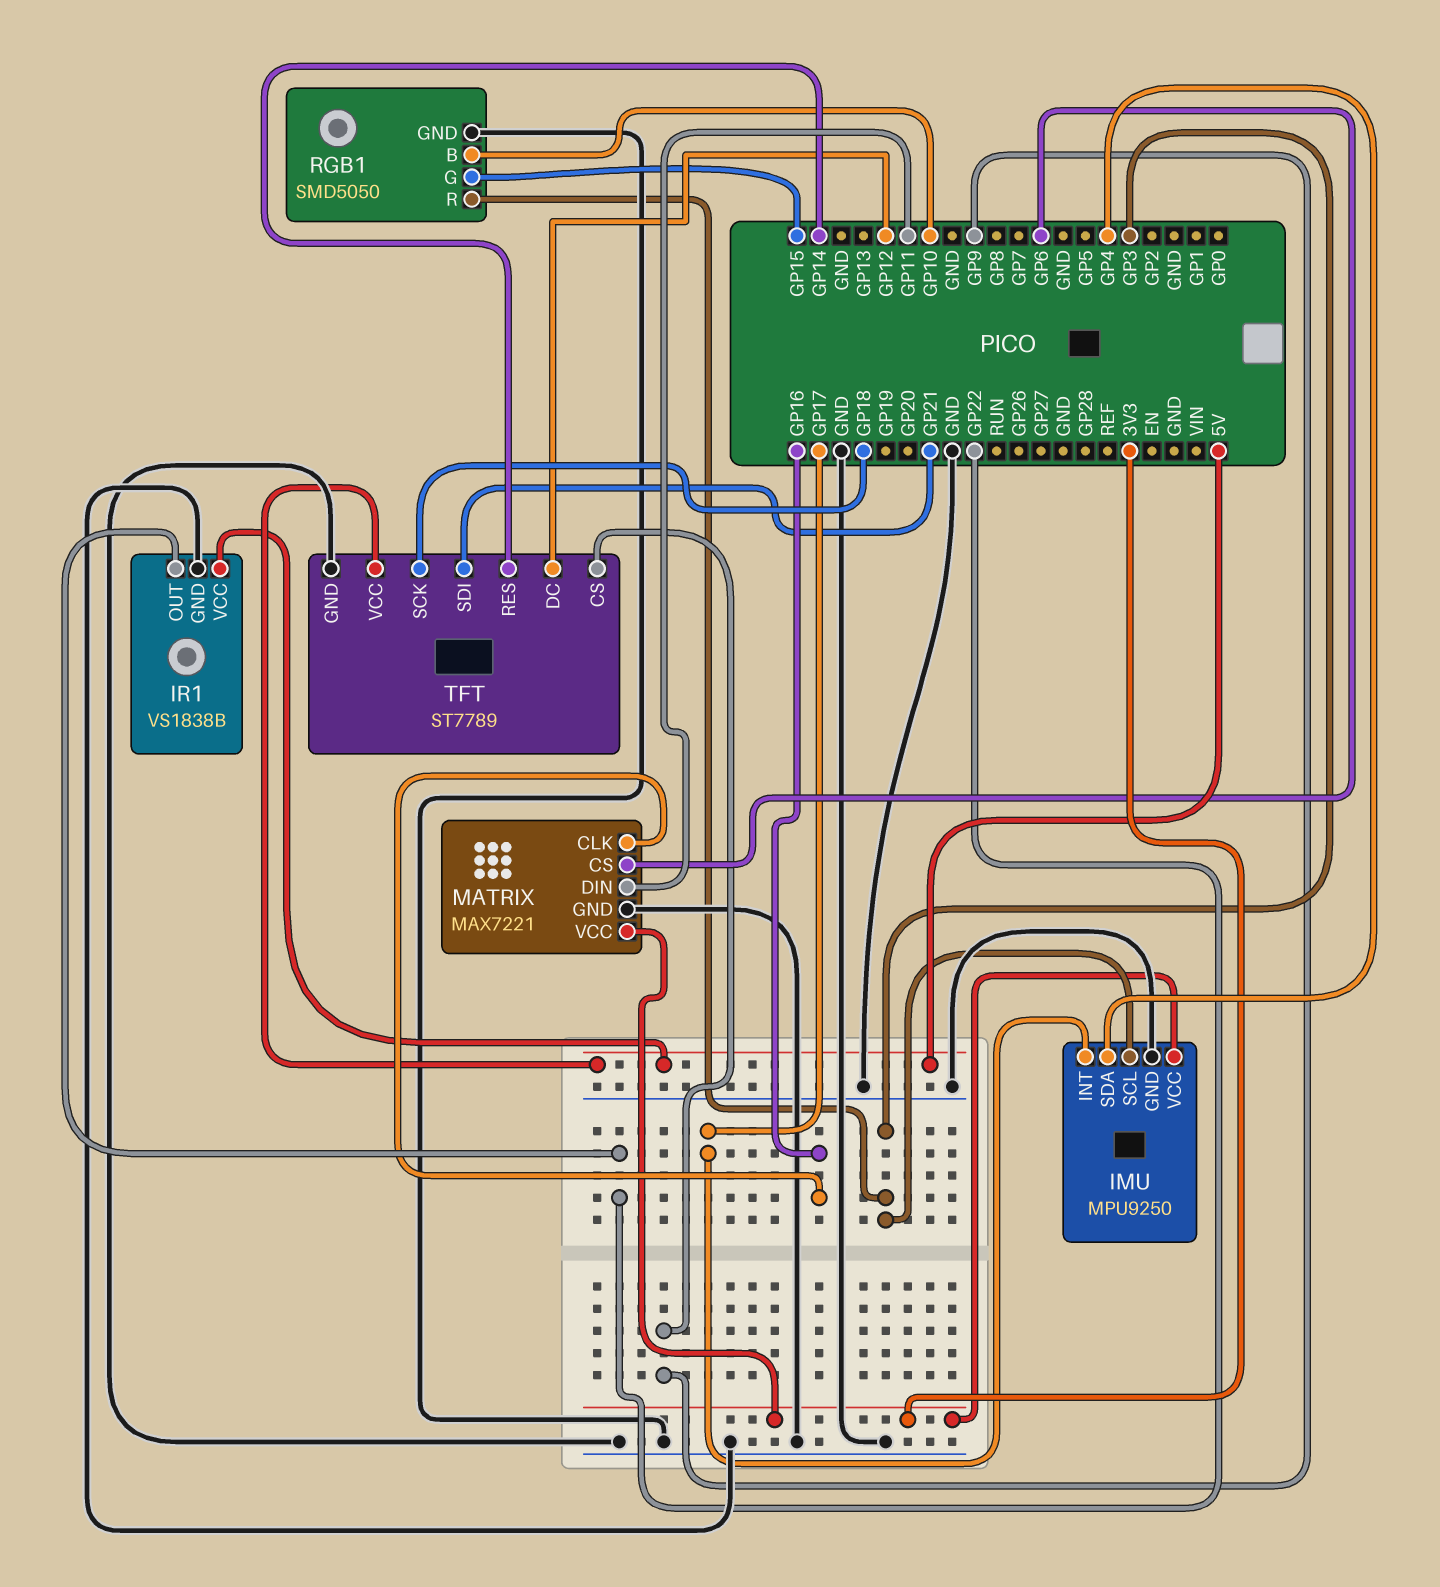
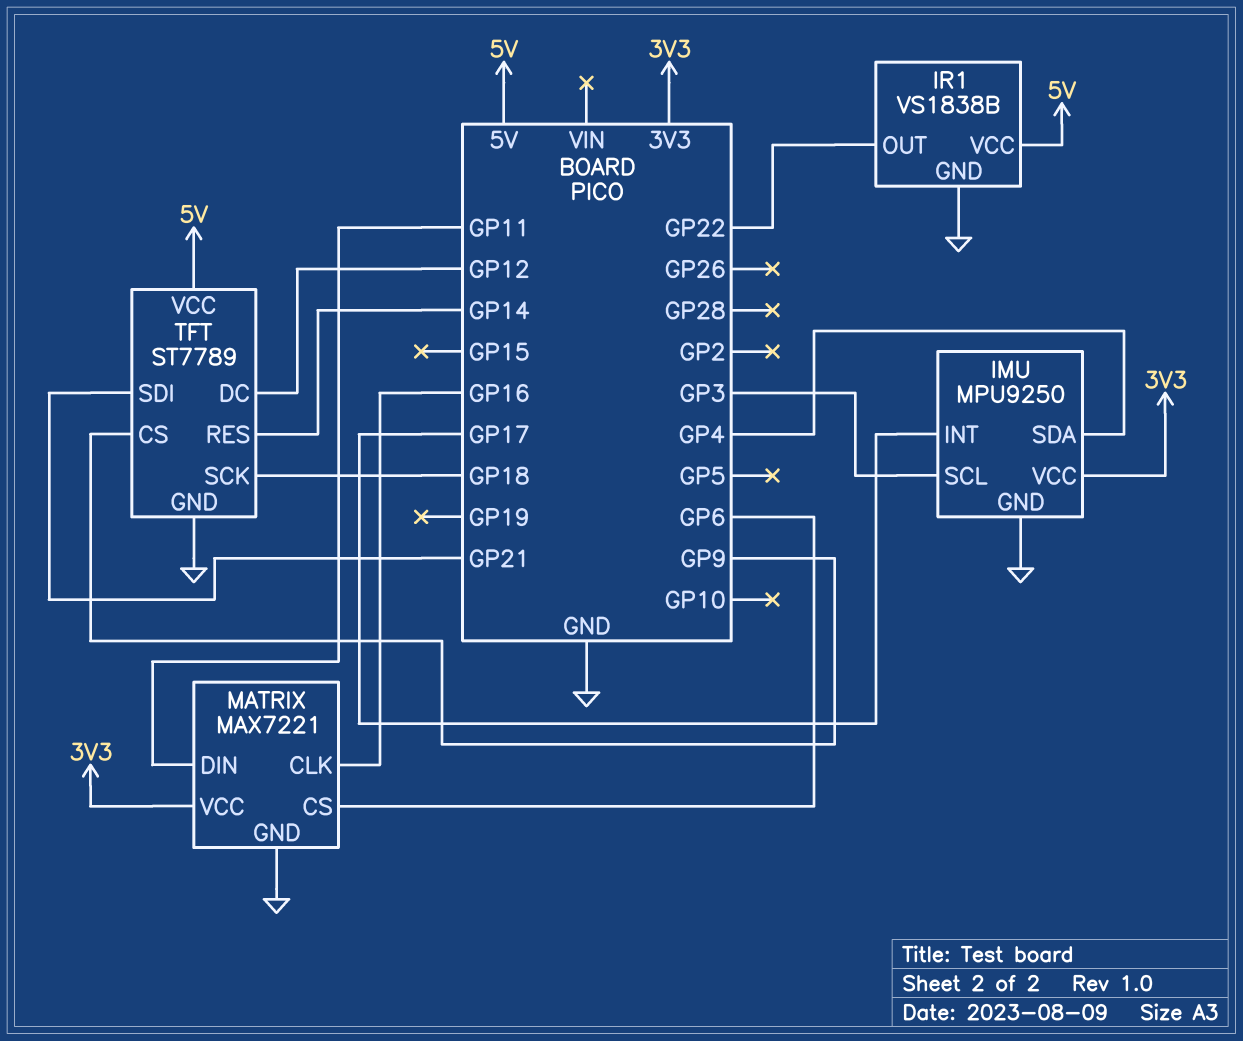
RGB1: SMD5050 -> none
RGB1 pin B: GP10 -> none
RGB1 pin G: GP15 -> none
RGB1 pin GND: GND -> none
RGB1 pin R: GP3 -> none

